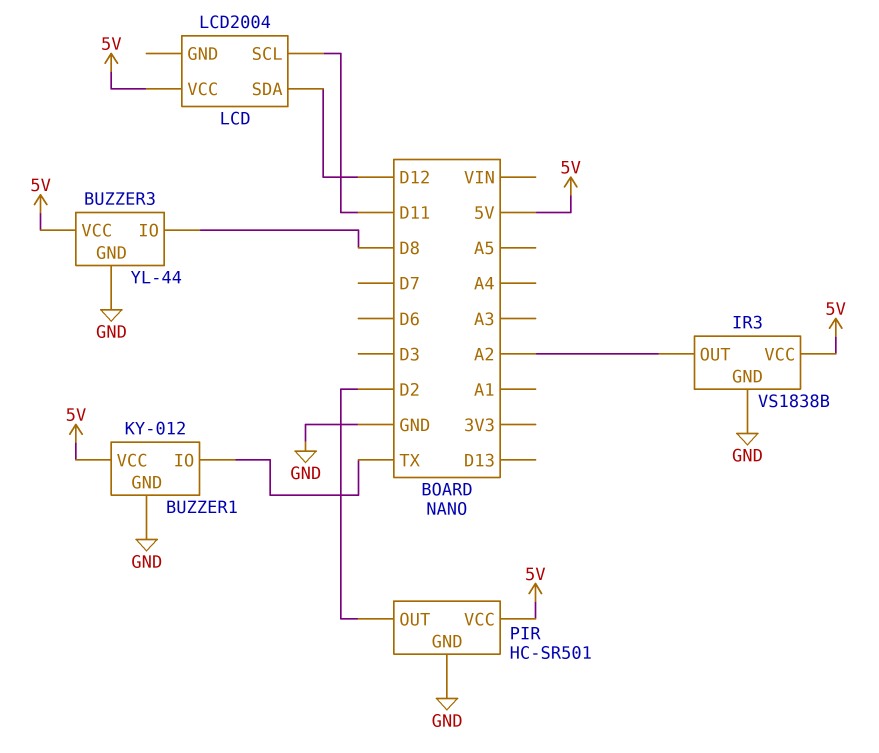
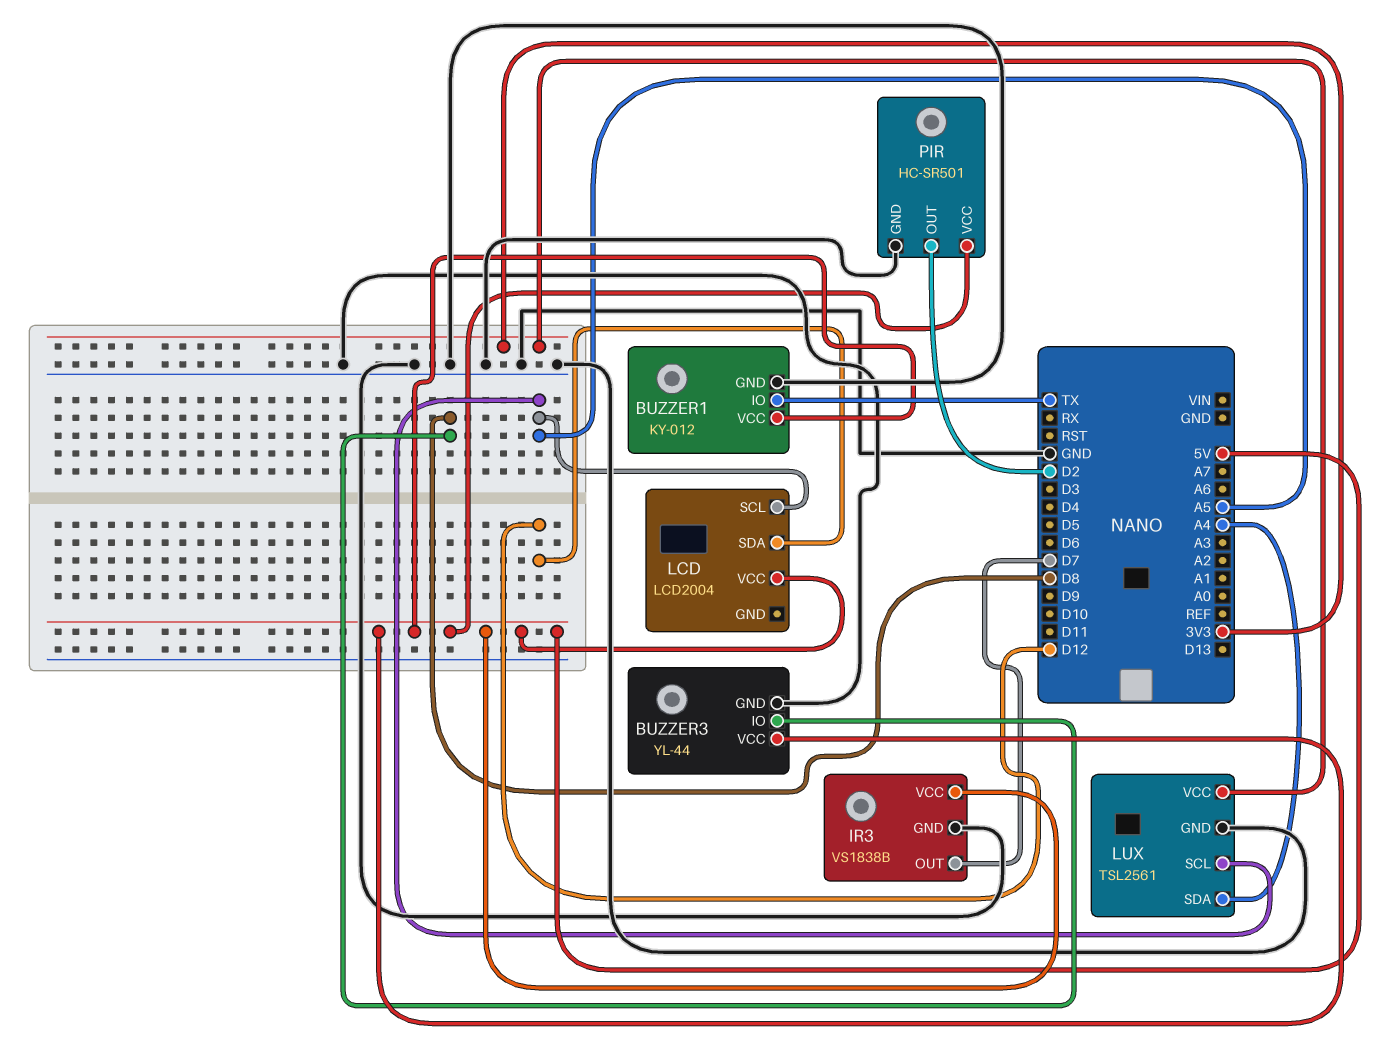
IR3 pin OUT: A2 -> D7
LCD pin SCL: D11 -> A5
LUX: none -> TSL2561
LUX pin GND: none -> GND
LUX pin SCL: none -> A5
LUX pin SDA: none -> A4
LUX pin VCC: none -> 3V3

